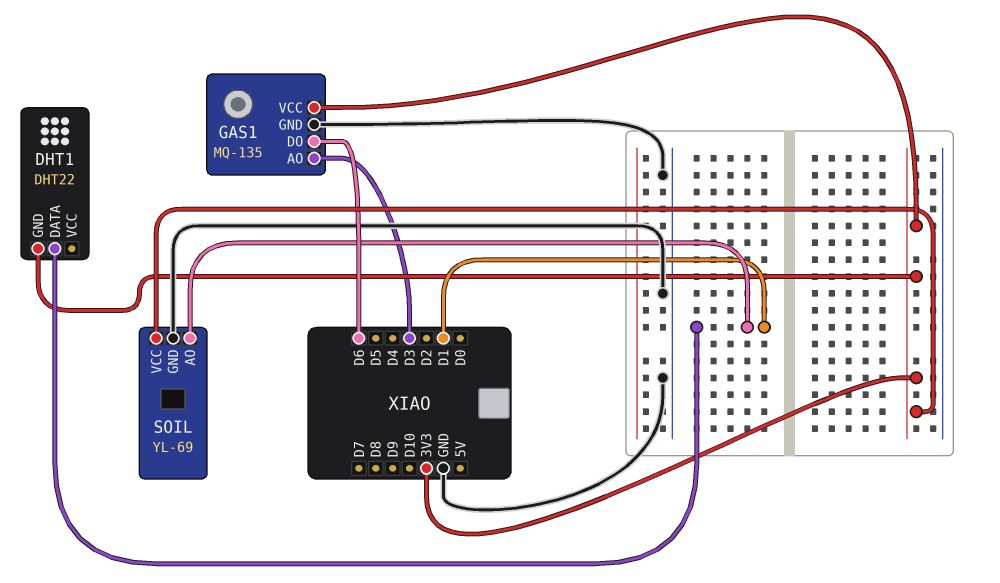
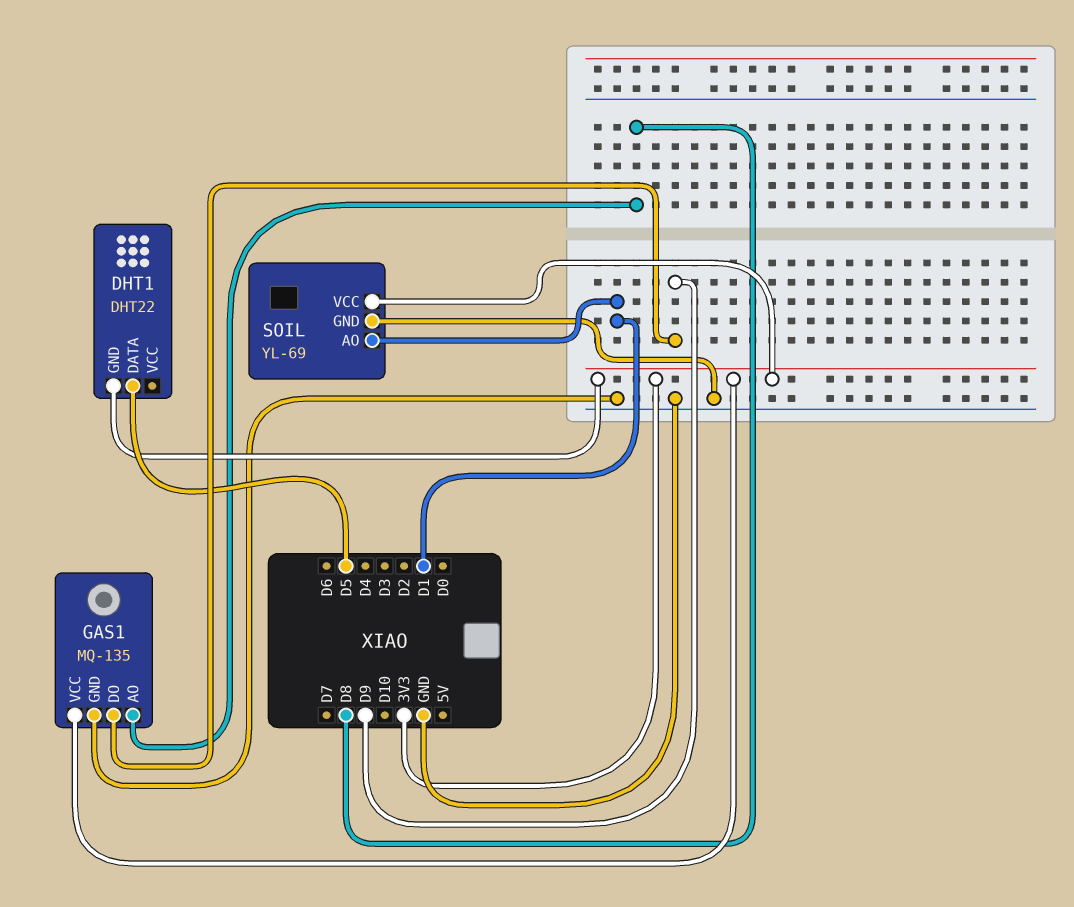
DHT1 pin DATA: D1 -> D5
GAS1 pin AO: D3 -> D8
GAS1 pin DO: D6 -> D9

